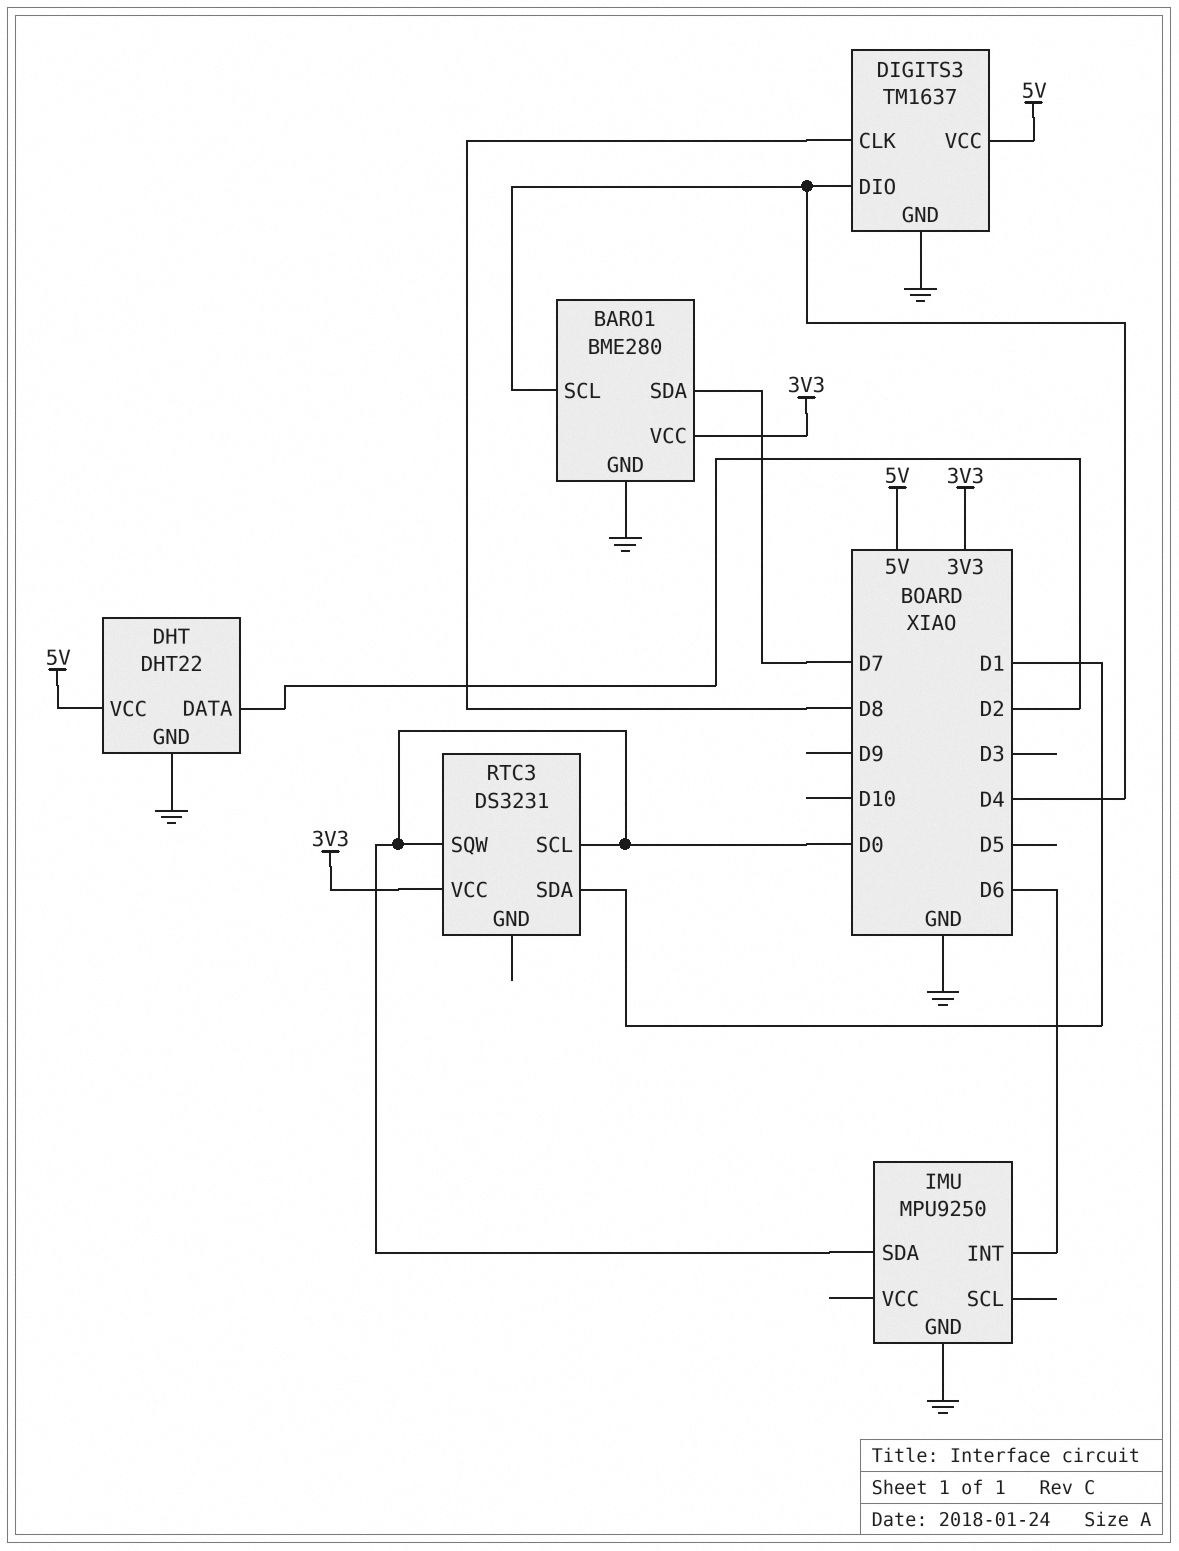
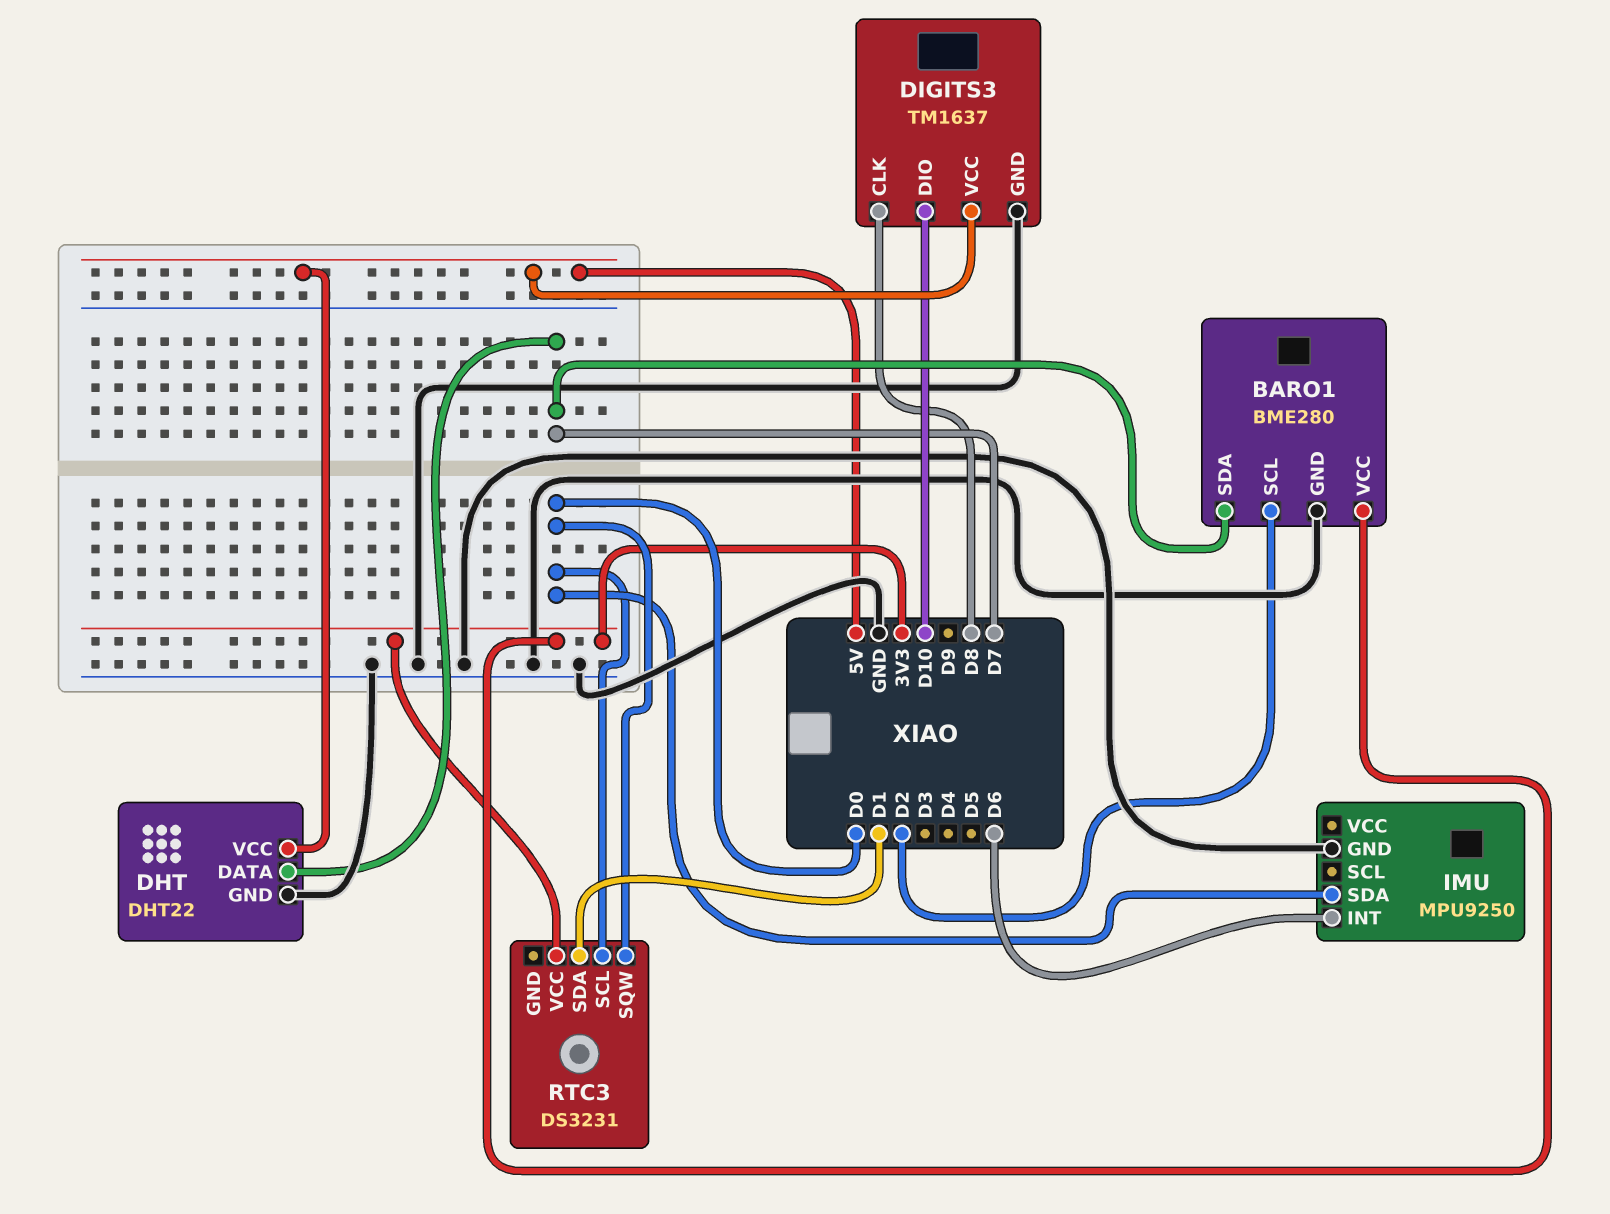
BARO1 pin SCL: D4 -> D2
DHT pin DATA: D2 -> D7
DIGITS3 pin DIO: D4 -> D10

